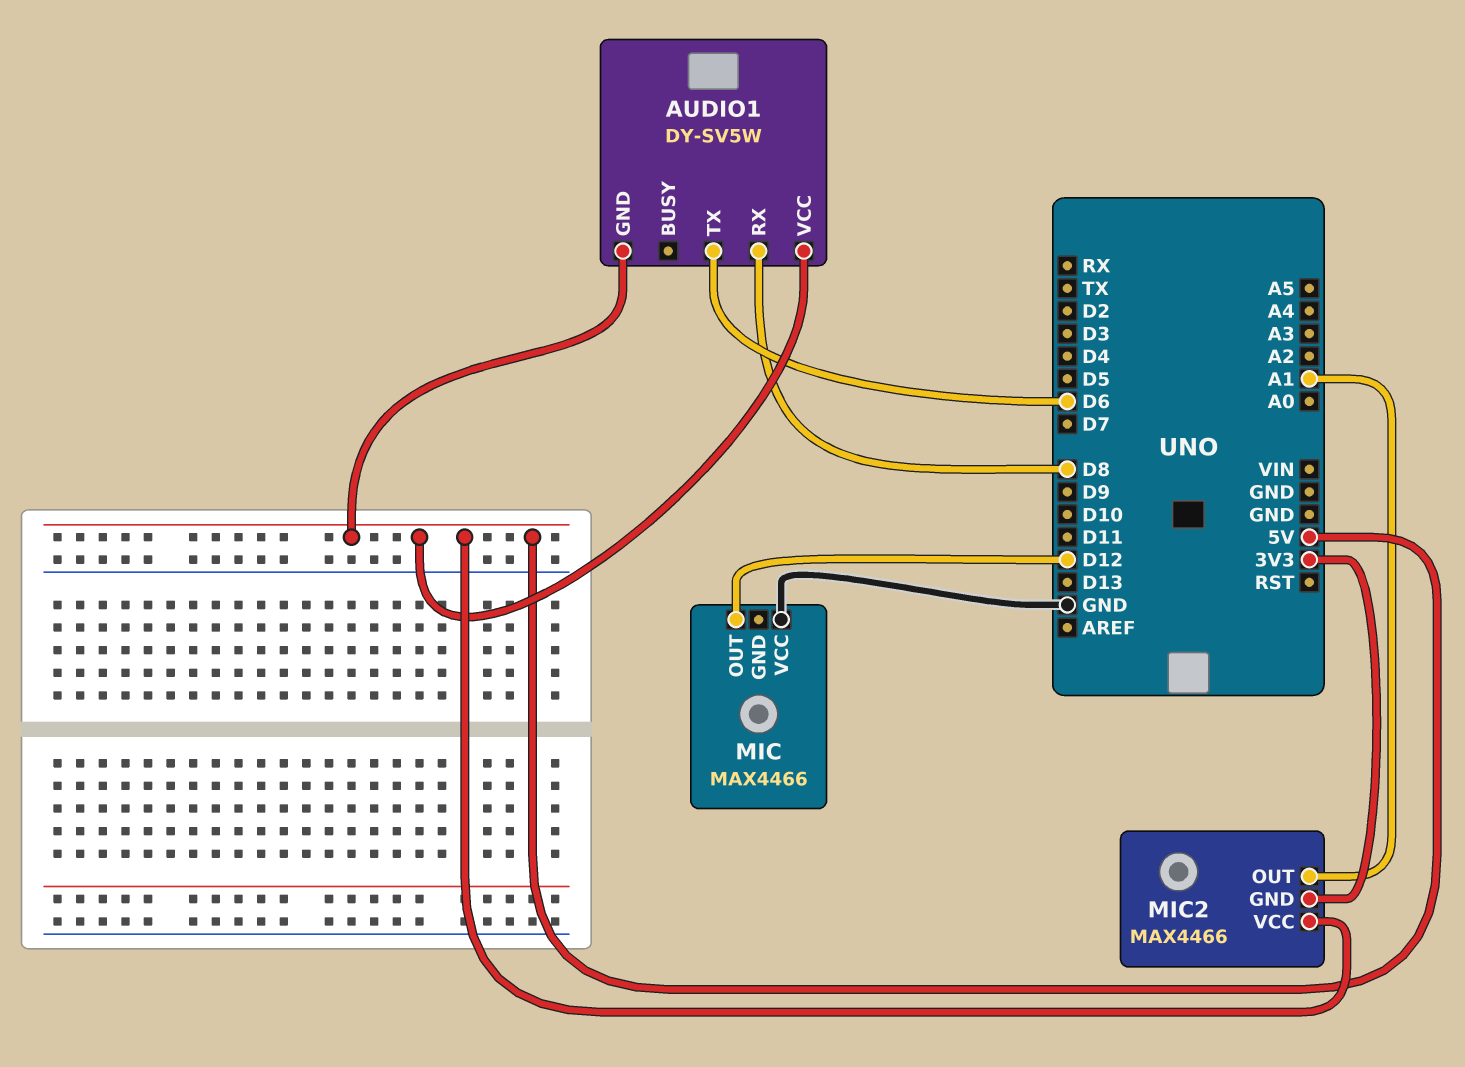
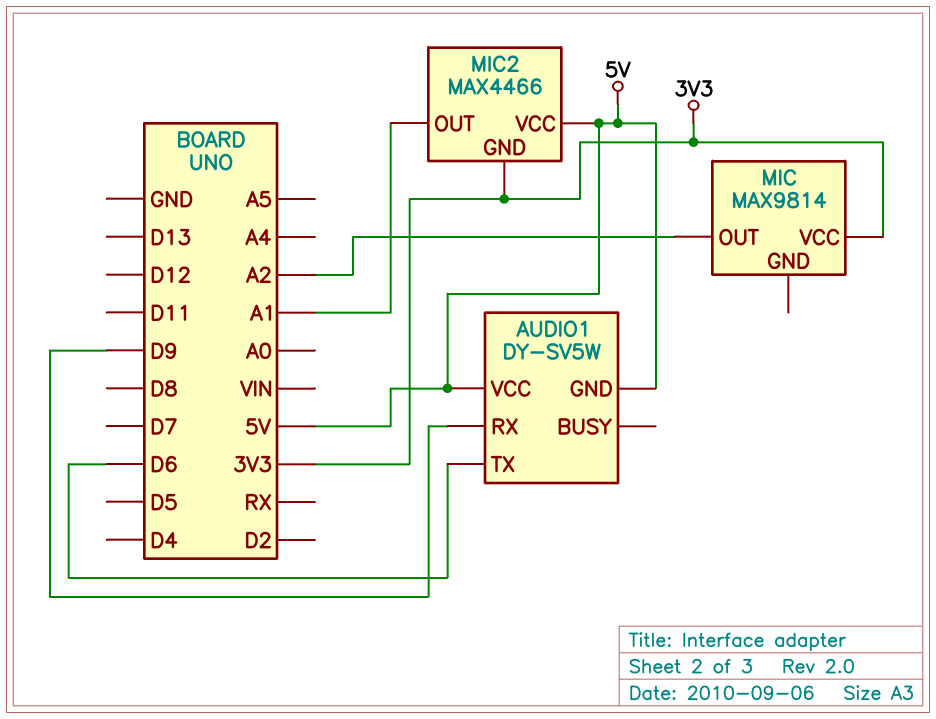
AUDIO1 pin RX: D8 -> D9
MIC: MAX4466 -> MAX9814
MIC pin OUT: D12 -> A2
MIC pin VCC: GND -> 3V3

